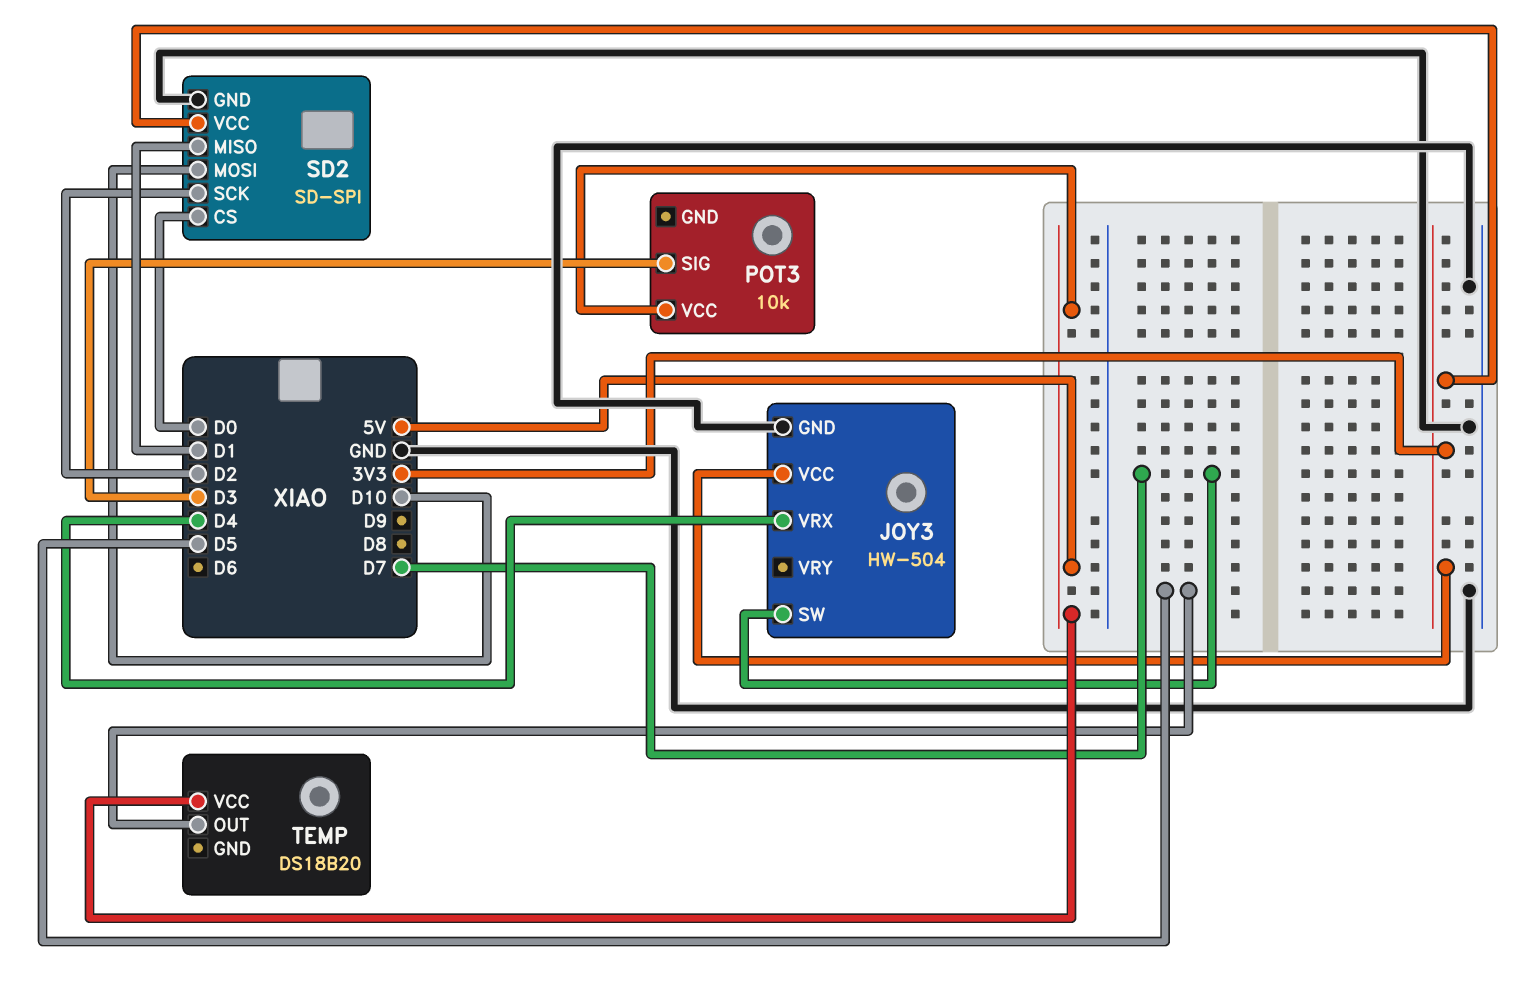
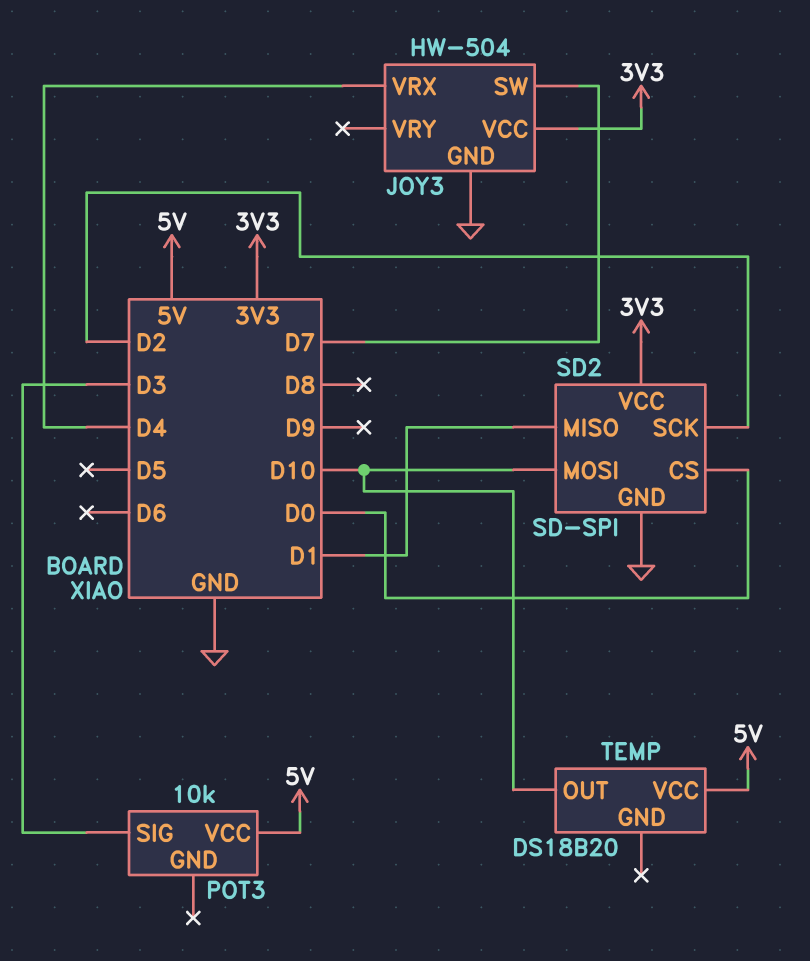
TEMP pin OUT: D5 -> D10

